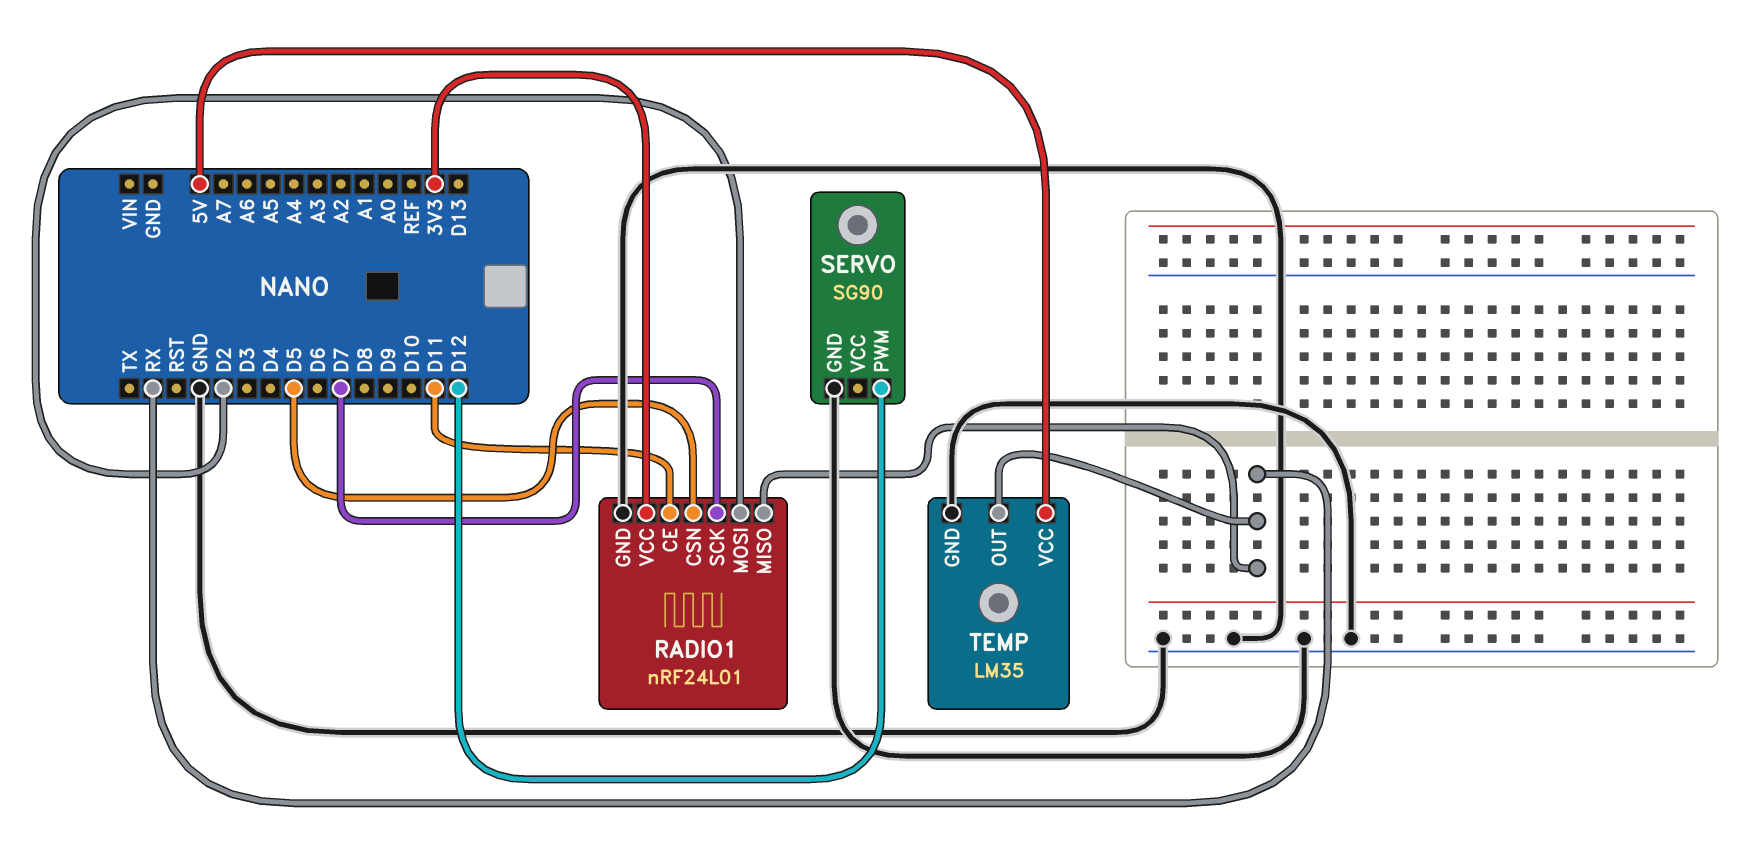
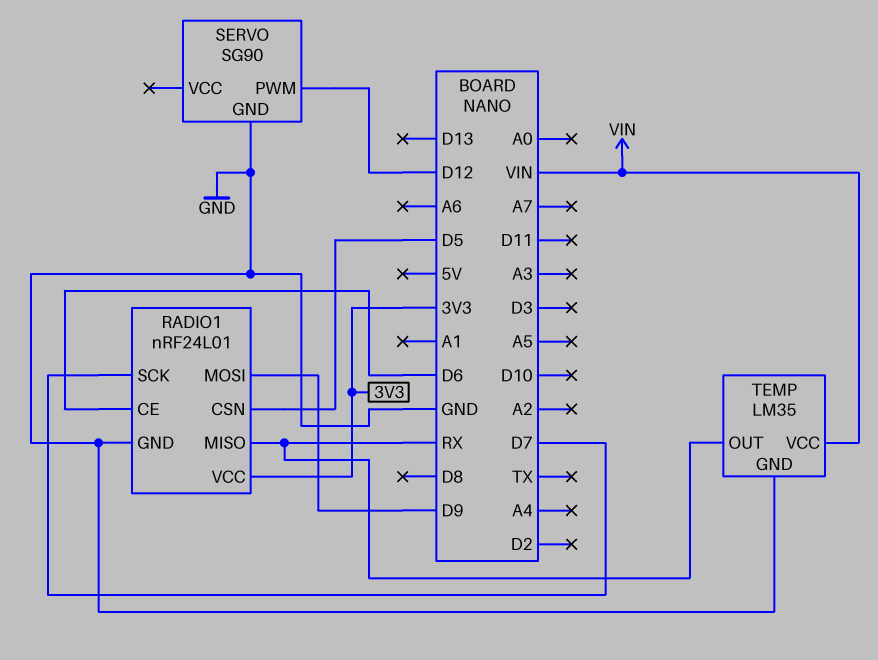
RADIO1 pin CE: D11 -> D6
RADIO1 pin MOSI: D2 -> D9
TEMP pin VCC: 5V -> VIN

